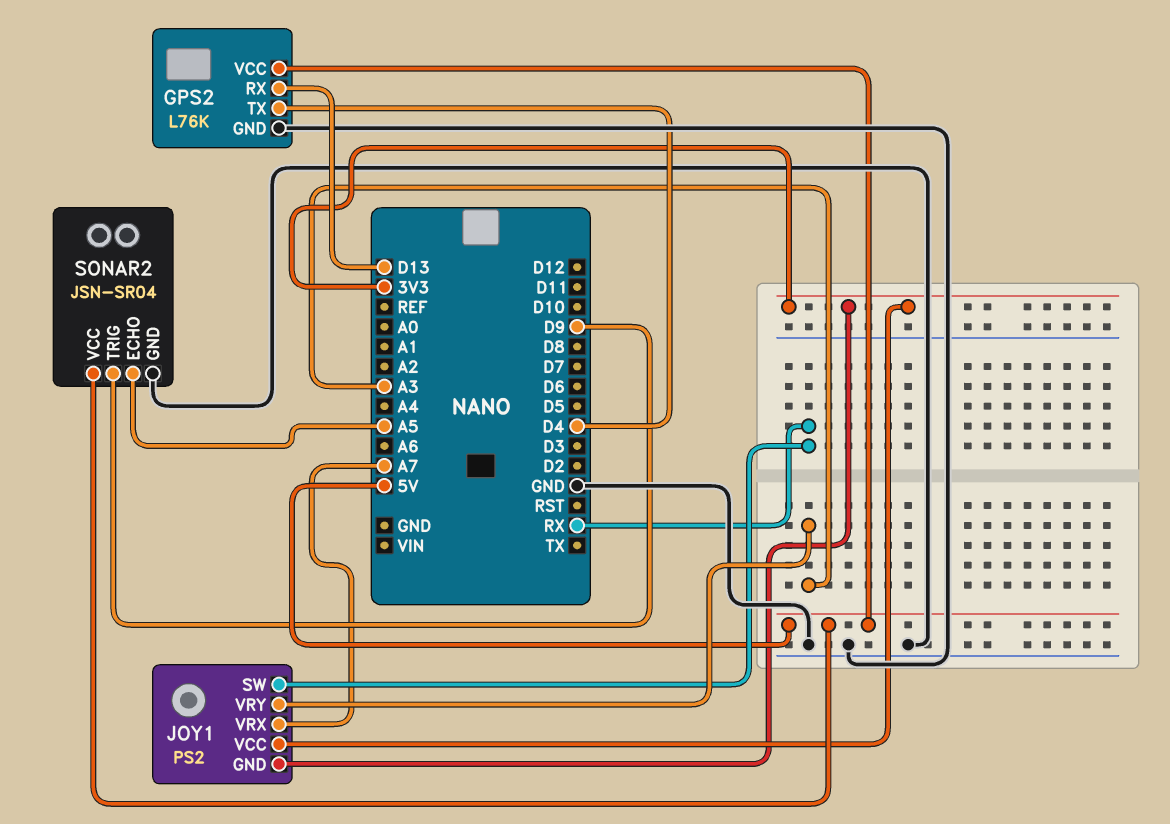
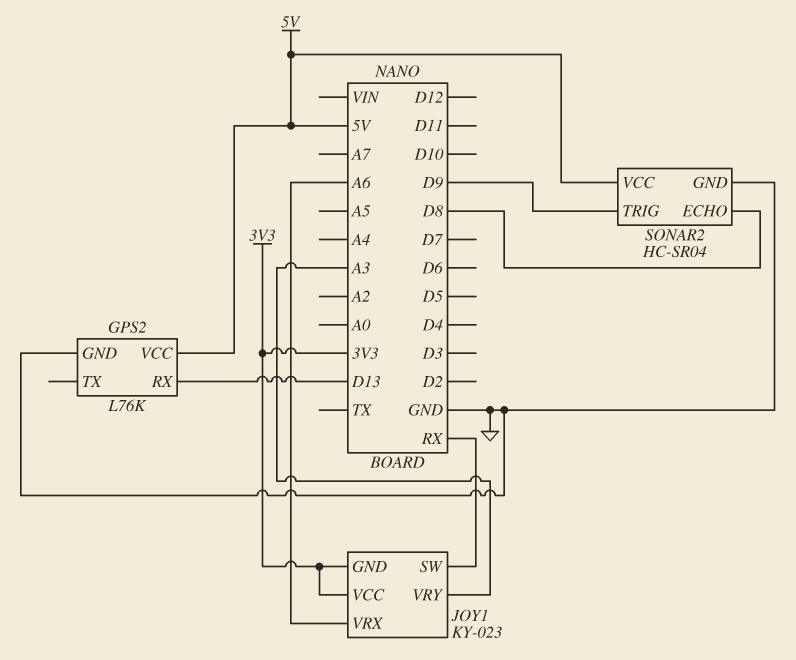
GPS2 pin TX: D4 -> none
JOY1: PS2 -> KY-023
JOY1 pin VRX: A7 -> A6
SONAR2: JSN-SR04 -> HC-SR04
SONAR2 pin ECHO: A5 -> D8

